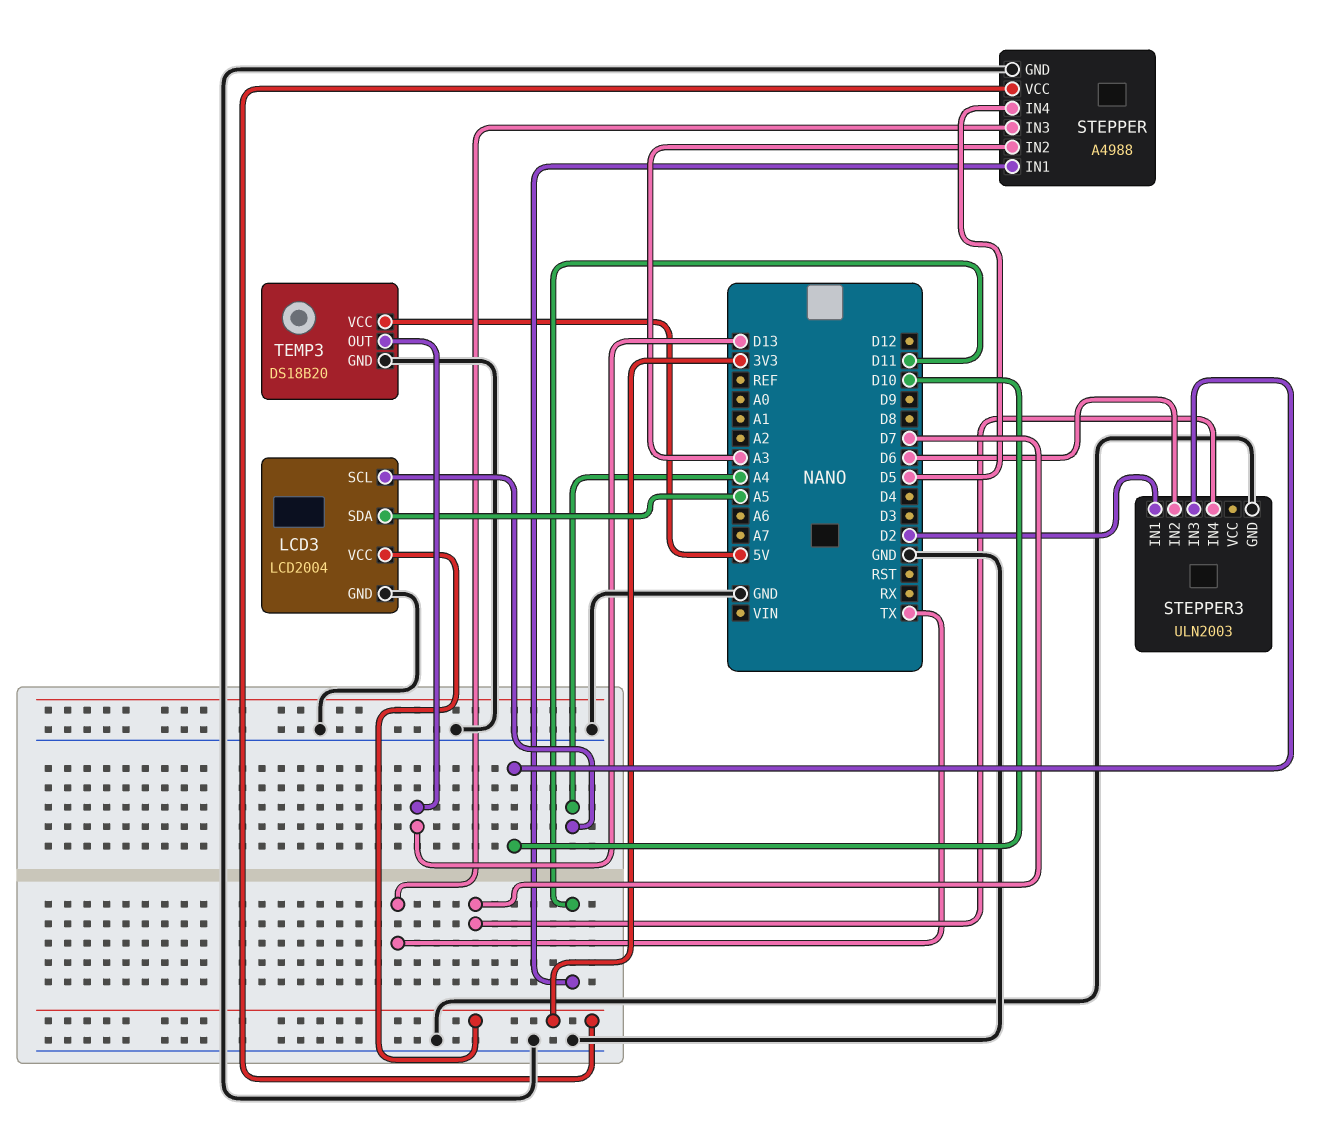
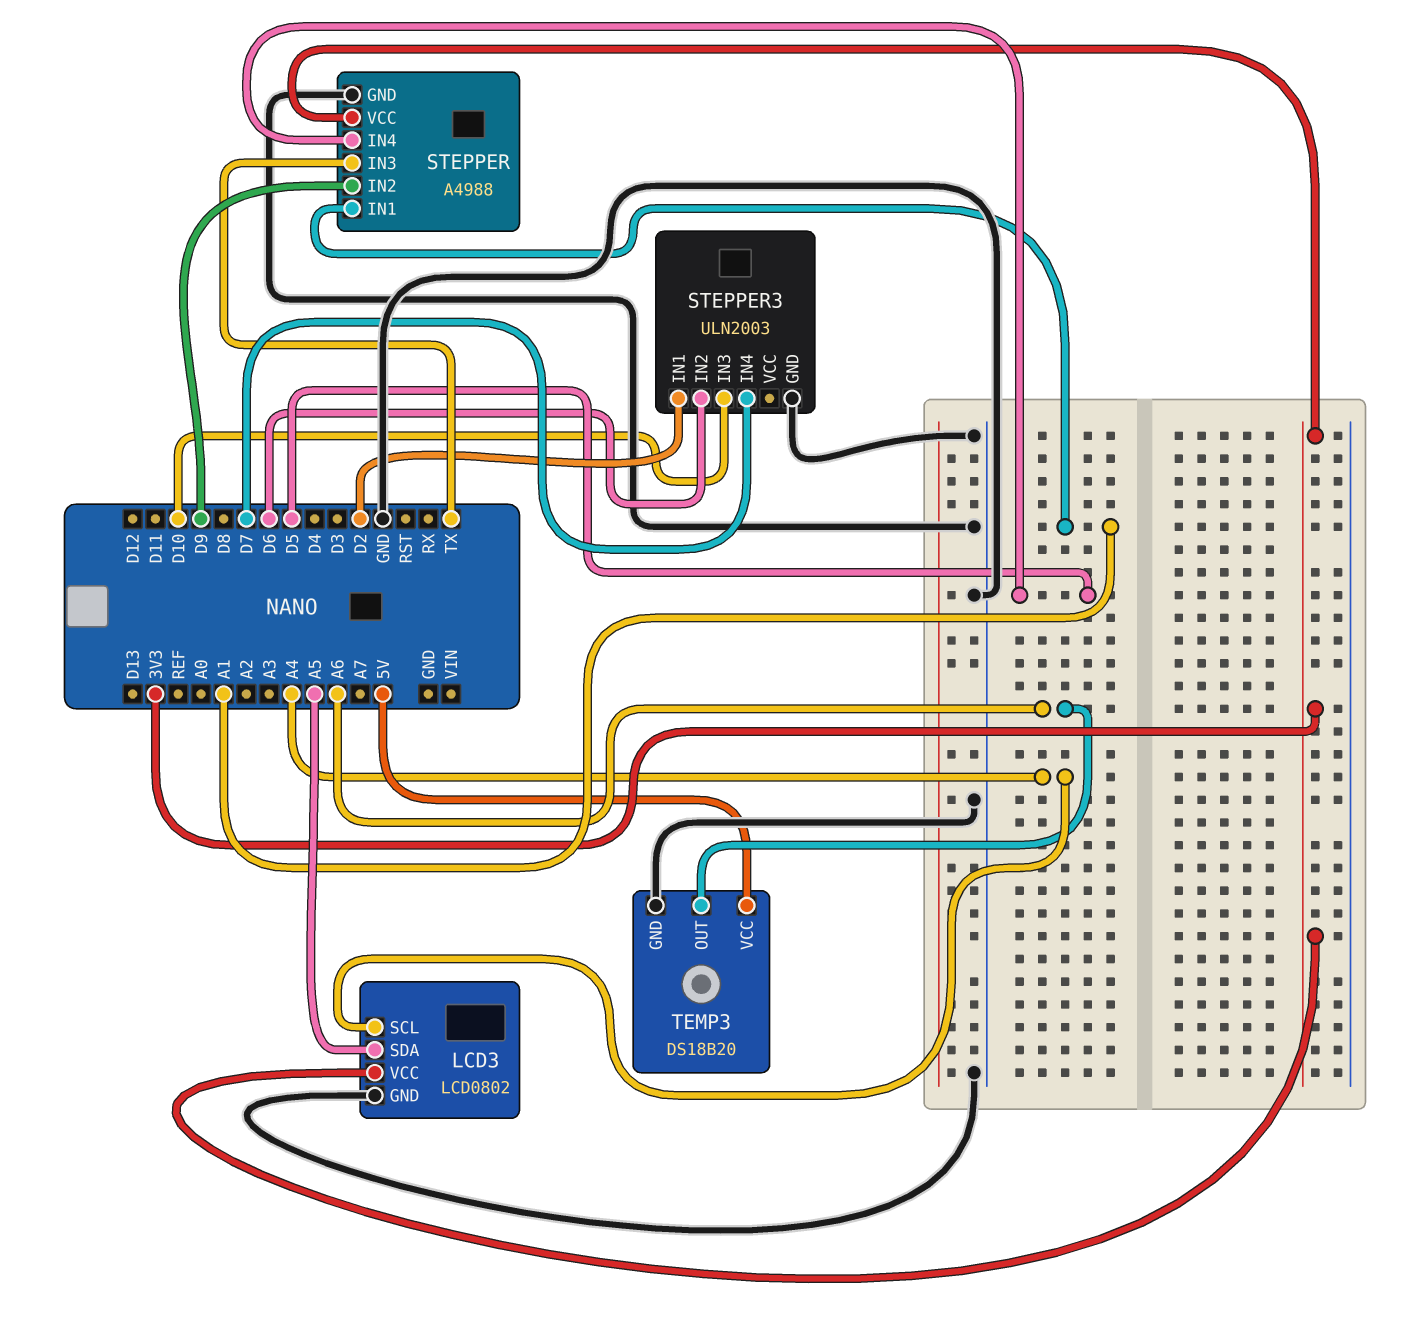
LCD3: LCD2004 -> LCD0802
STEPPER pin IN1: D11 -> A1
STEPPER pin IN2: A3 -> D9
TEMP3 pin OUT: D13 -> A6

